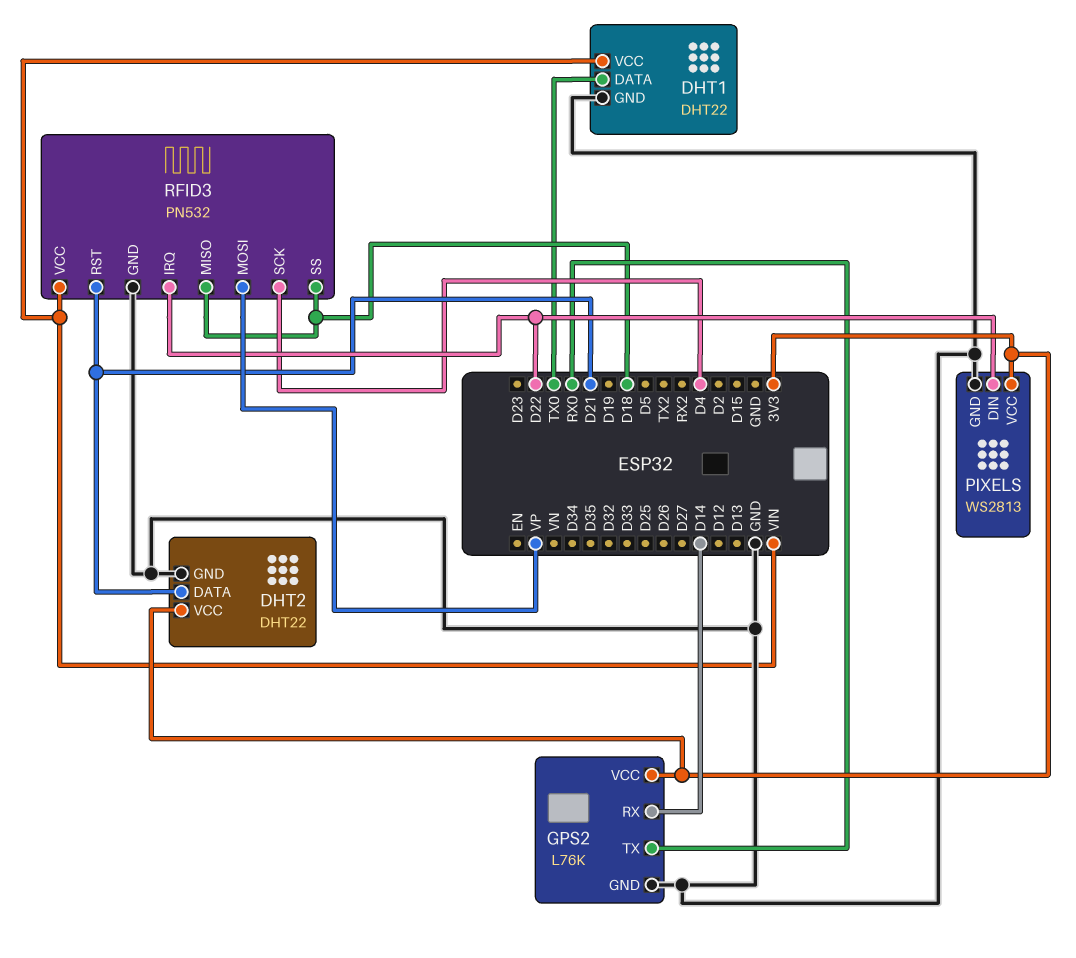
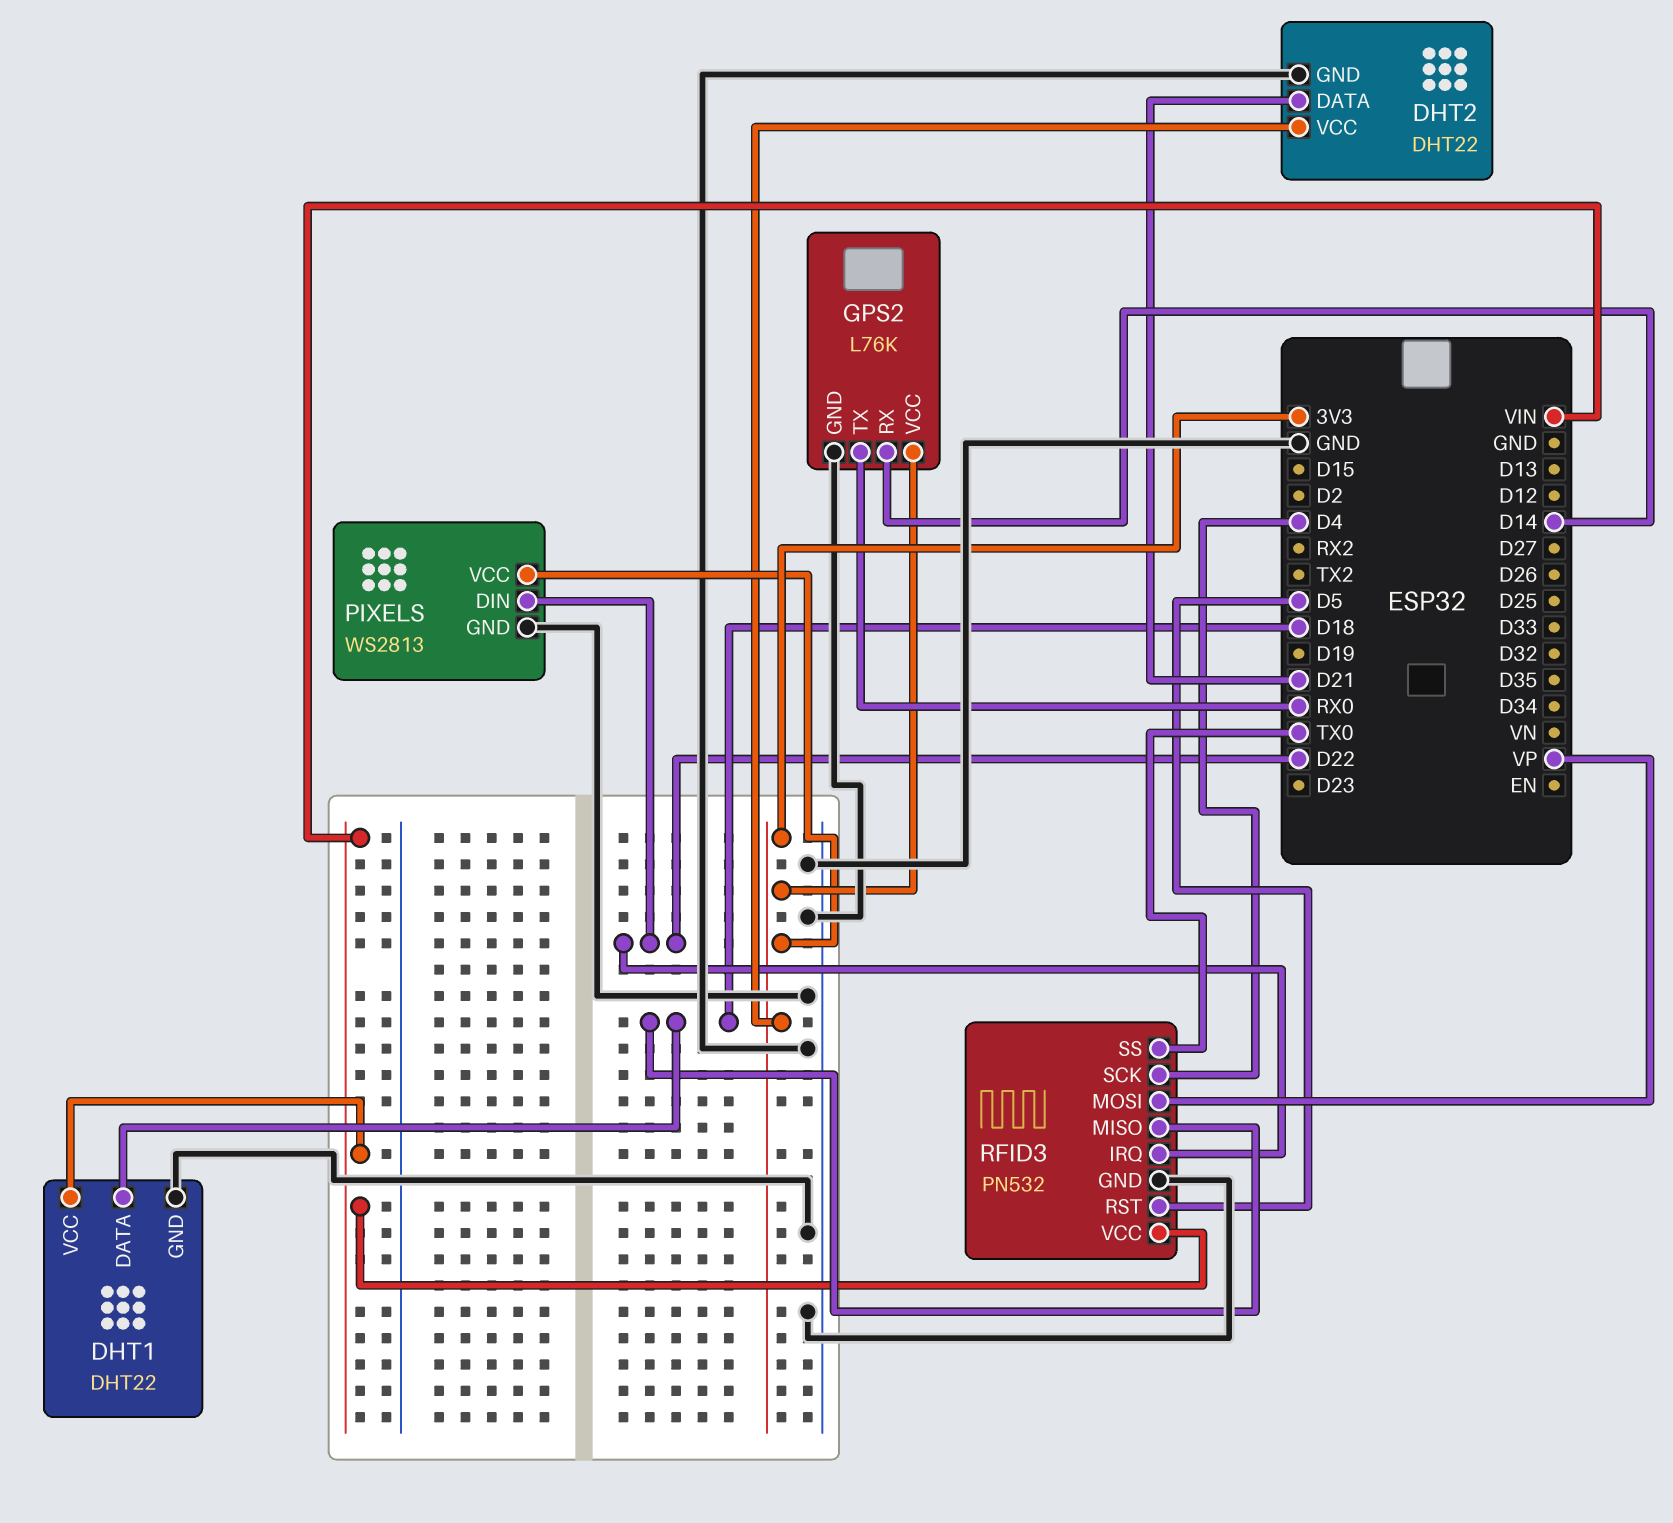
DHT1 pin DATA: TX0 -> D18
RFID3 pin RST: D21 -> D5
RFID3 pin SS: D18 -> TX0

